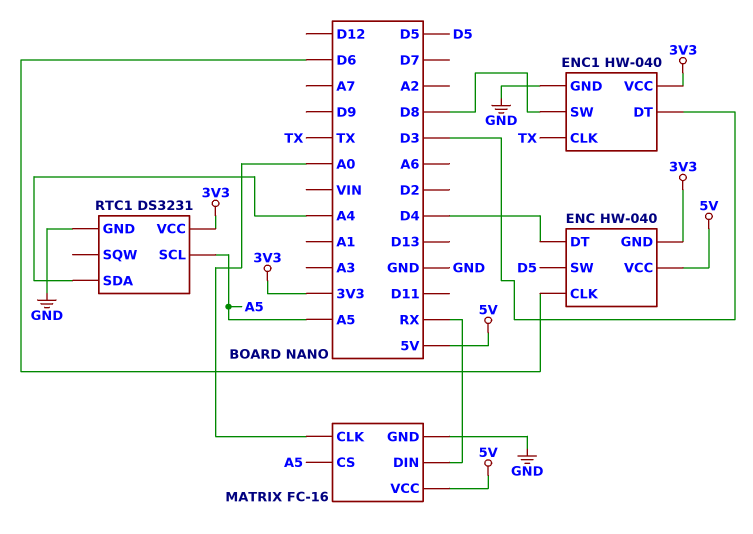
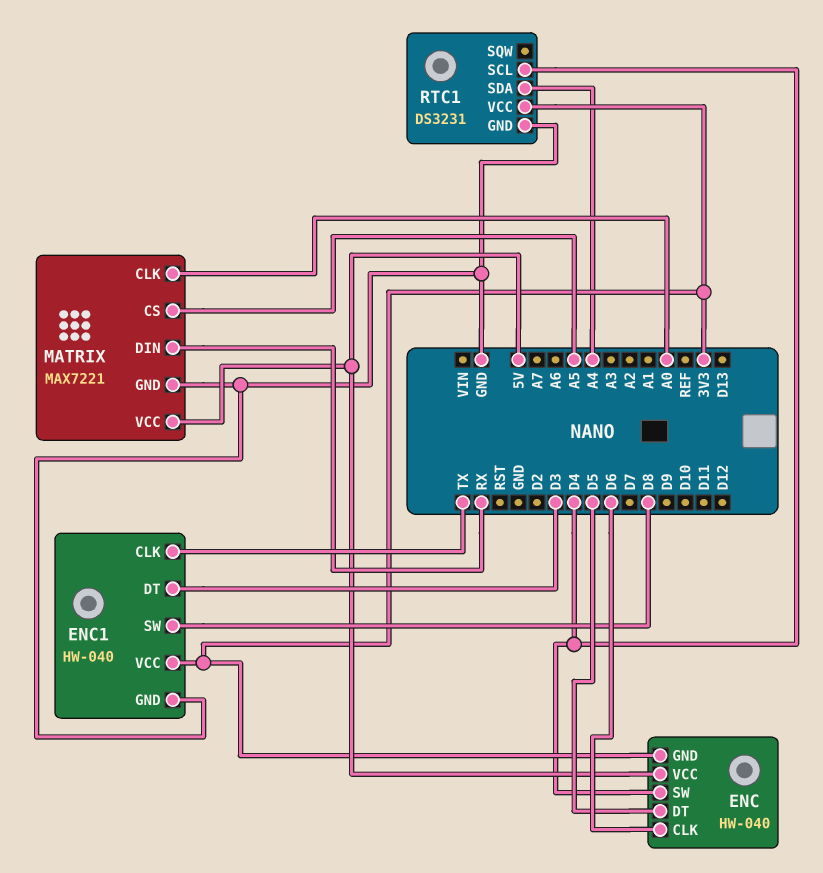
ENC pin DT: D4 -> D5
ENC pin SW: D5 -> D4
MATRIX: FC-16 -> MAX7221
RTC1 pin SCL: A5 -> D4

